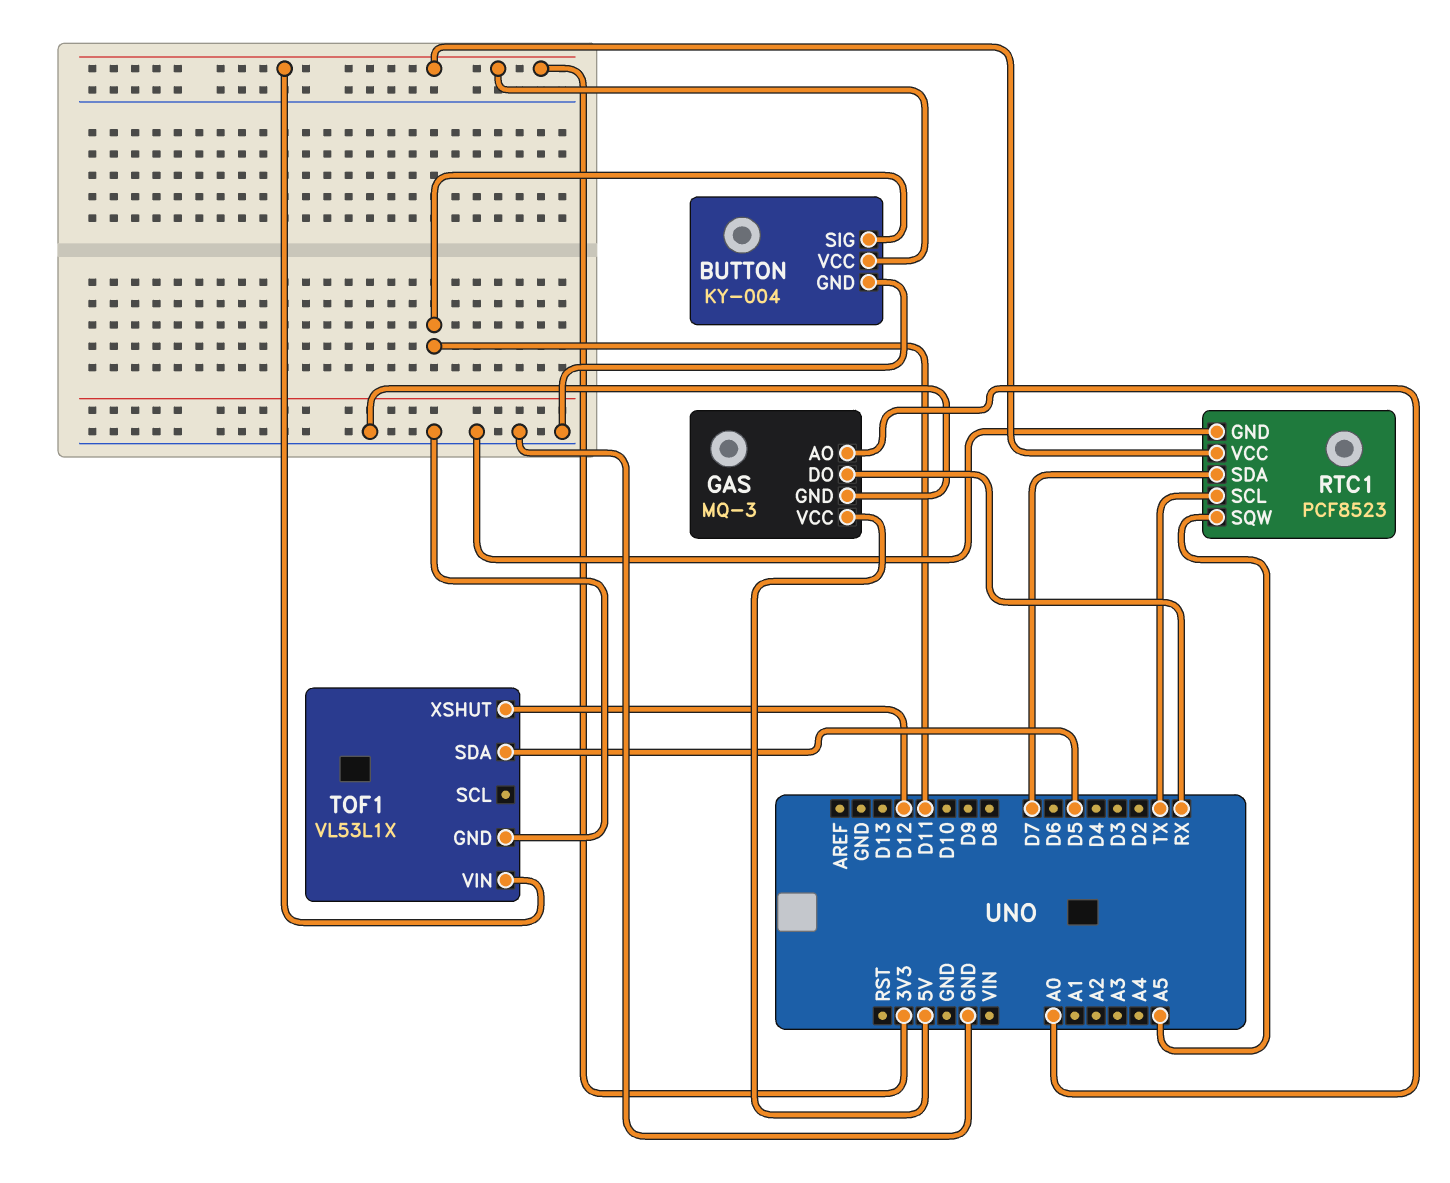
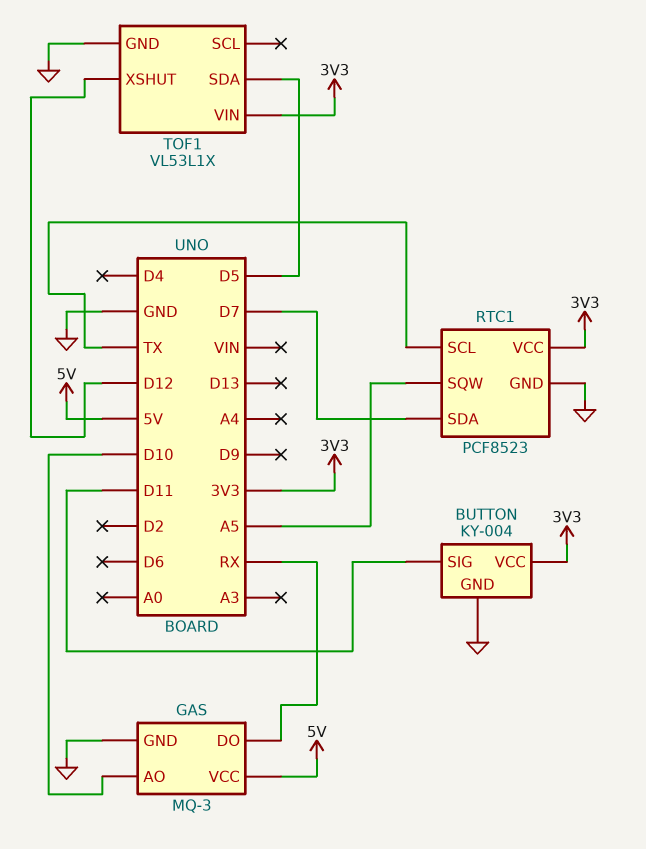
GAS pin AO: A0 -> D10

